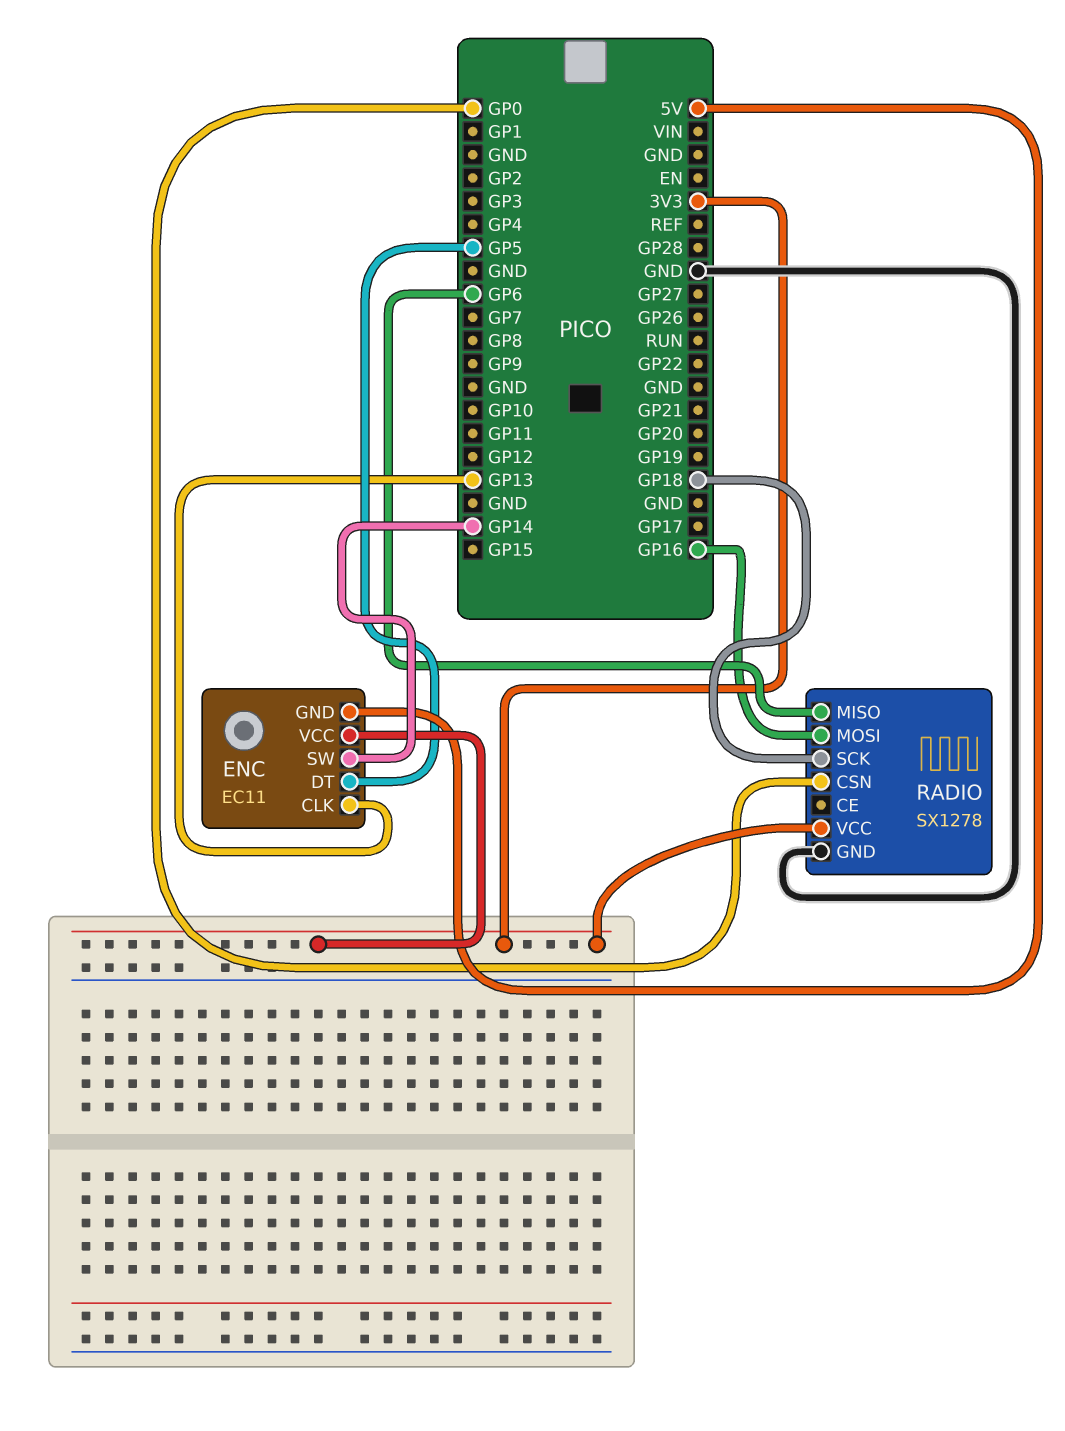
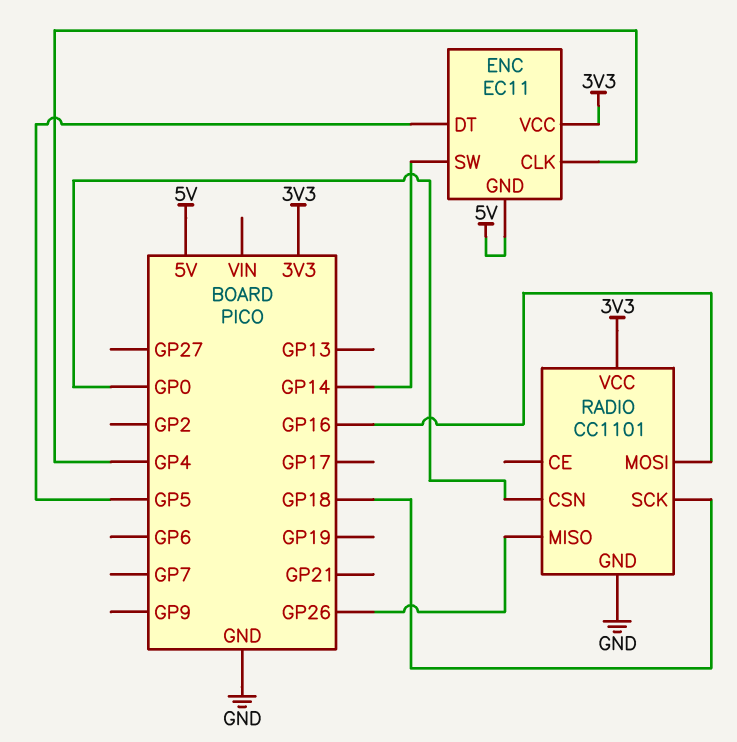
ENC pin CLK: GP13 -> GP4
RADIO: SX1278 -> CC1101
RADIO pin MISO: GP6 -> GP26

